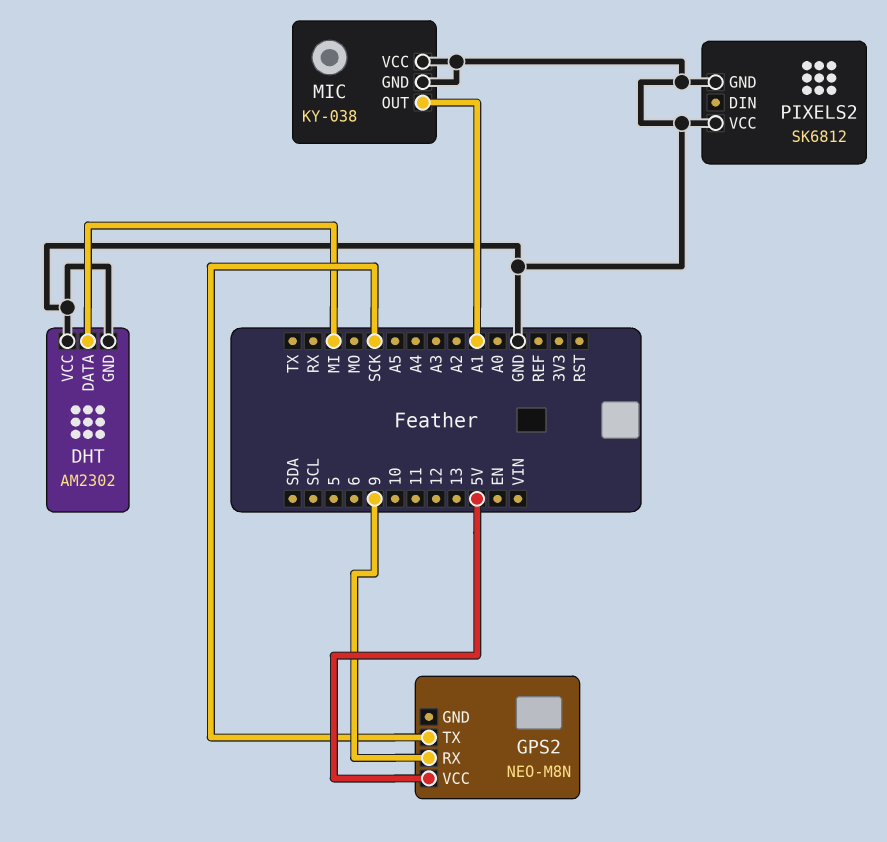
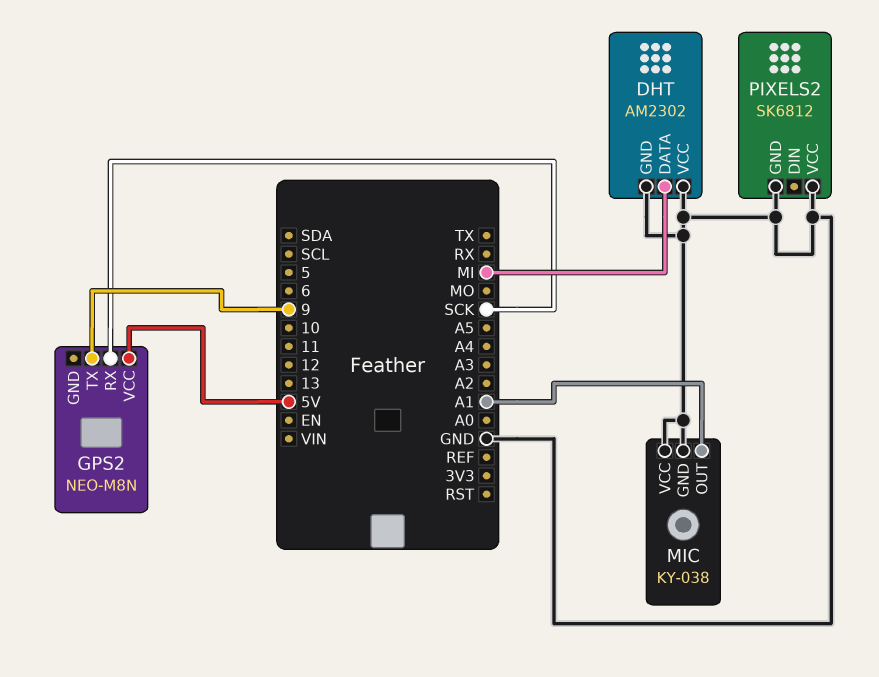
GPS2 pin RX: 9 -> SCK
GPS2 pin TX: SCK -> 9

